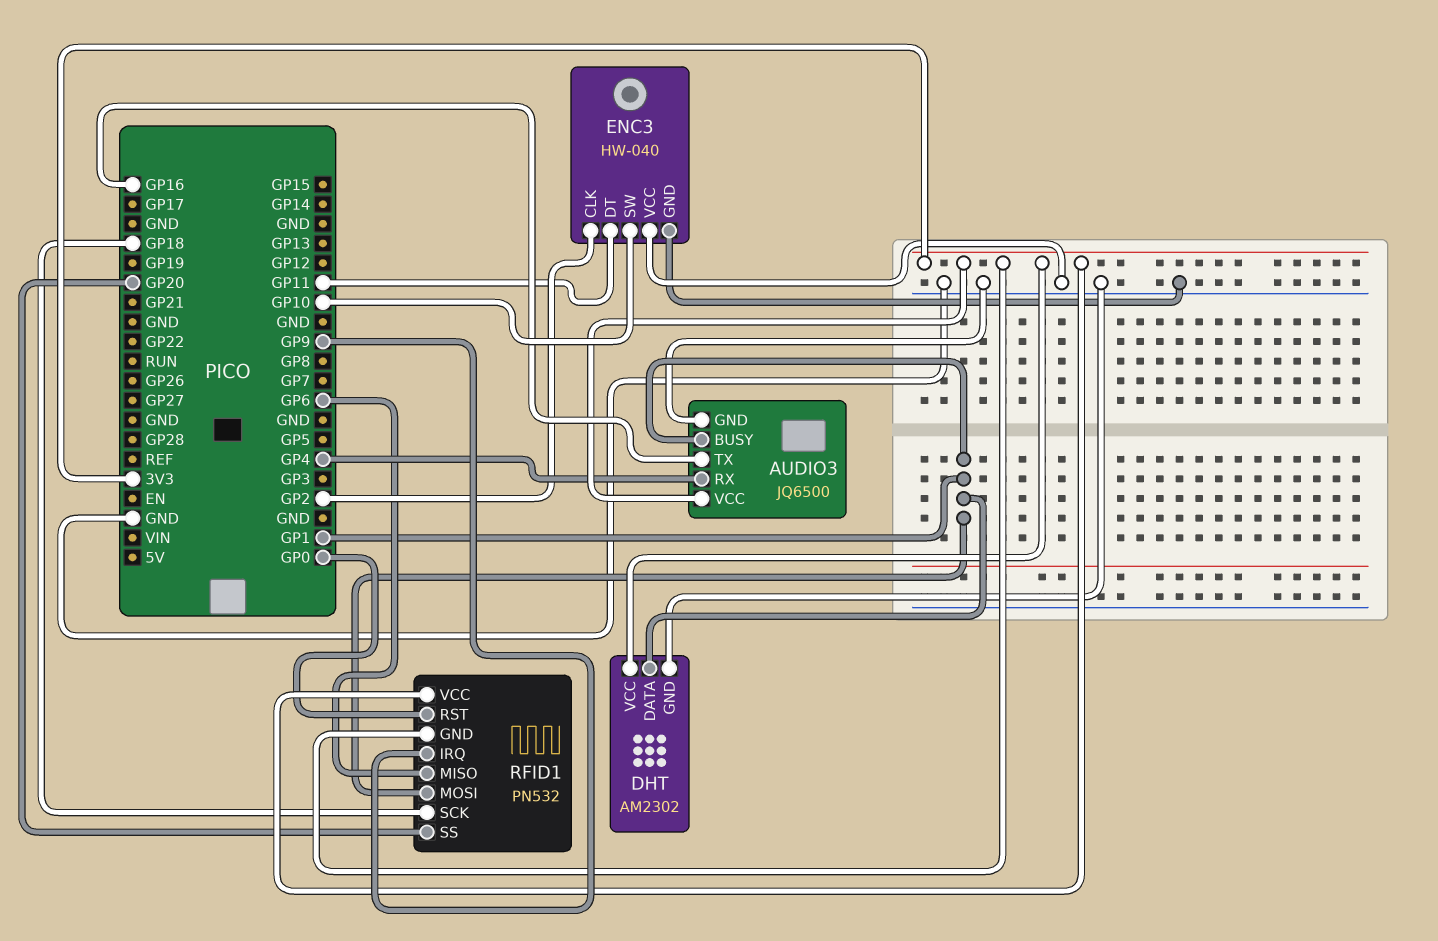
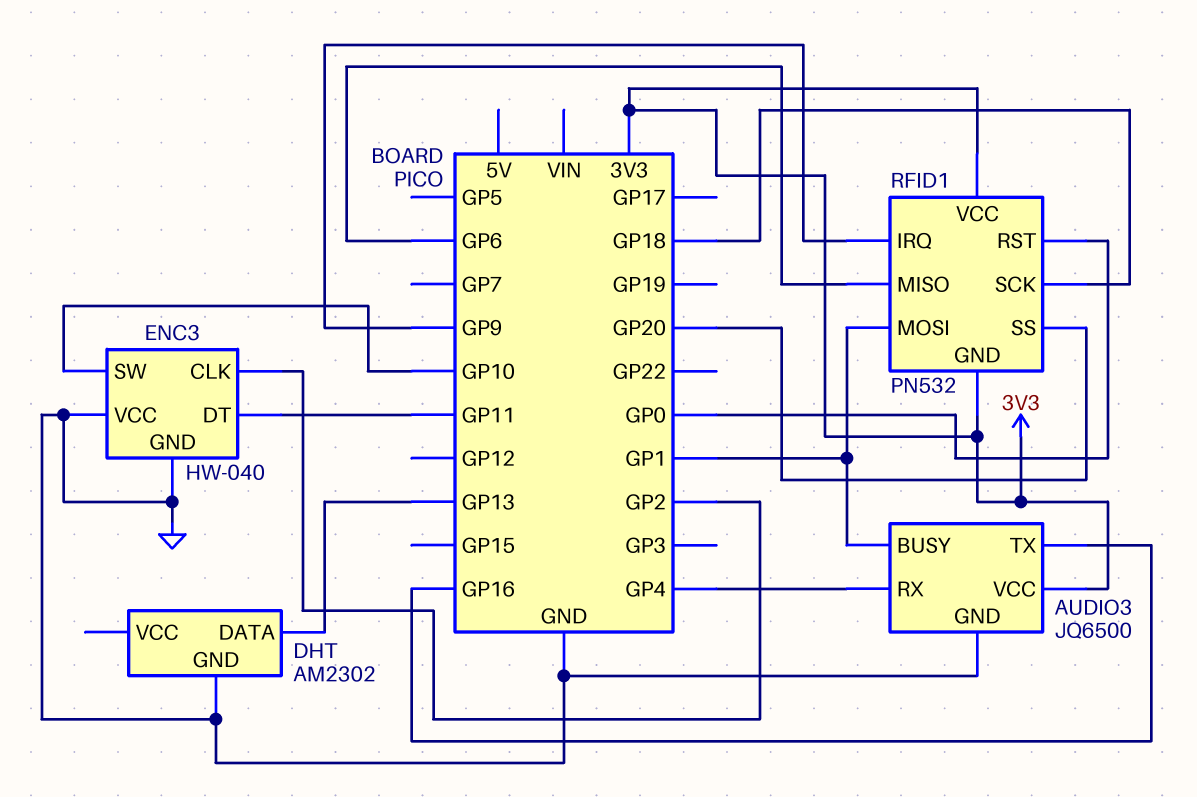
DHT pin DATA: GP1 -> GP13
DHT pin VCC: 3V3 -> none

